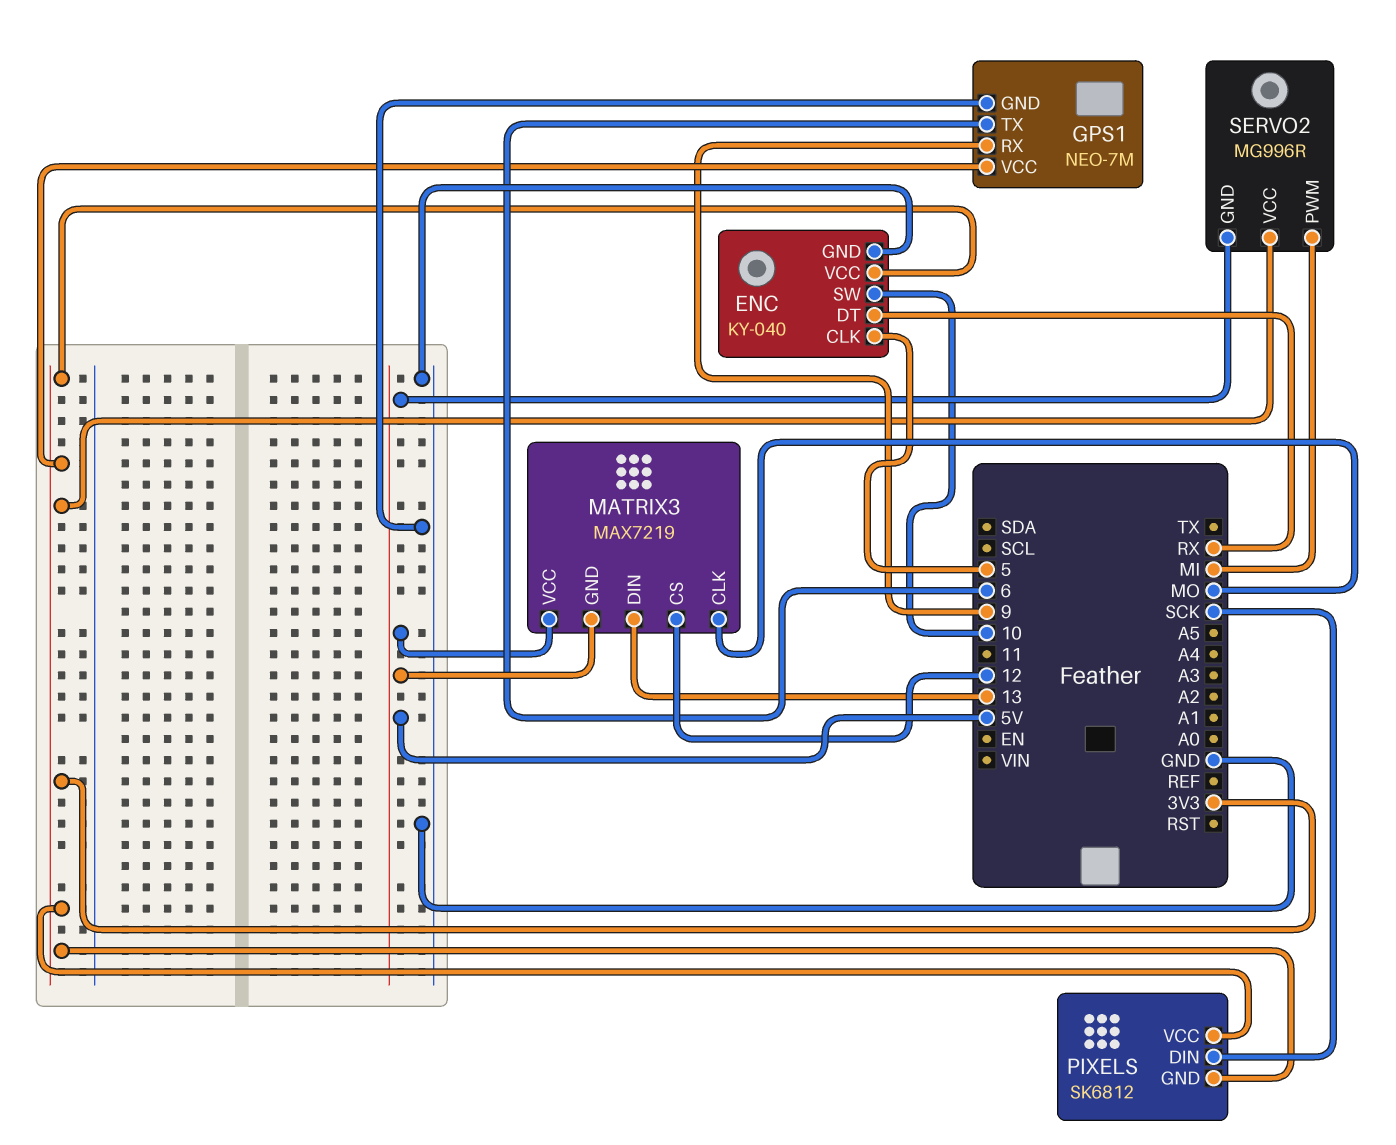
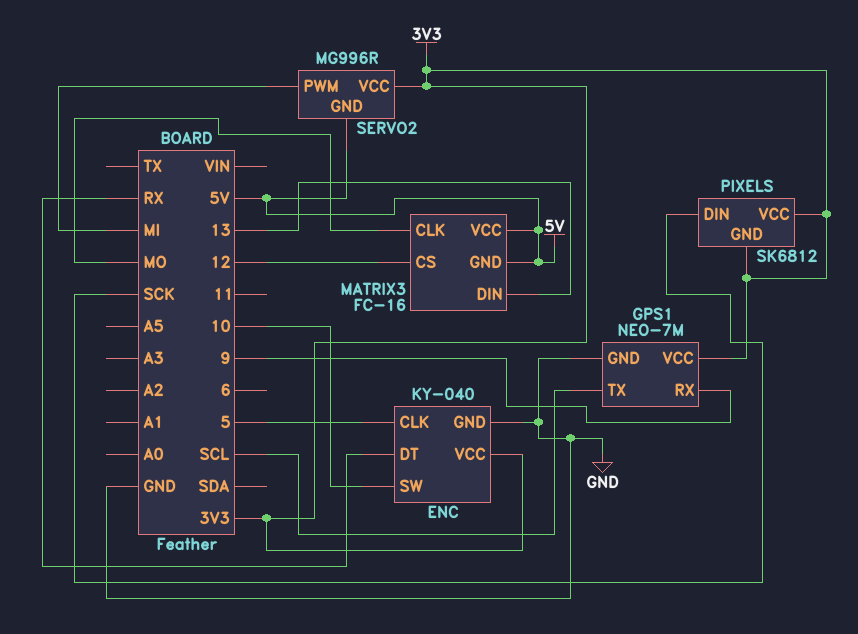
GPS1 pin TX: 6 -> SCL
MATRIX3: MAX7219 -> FC-16

